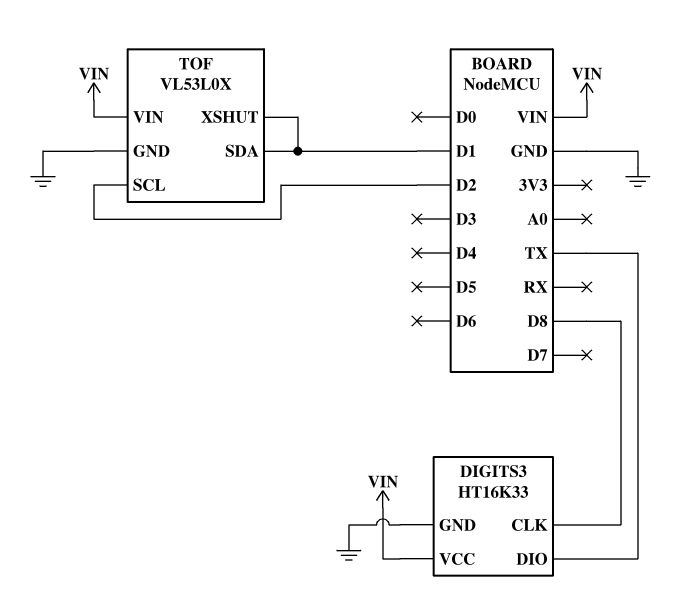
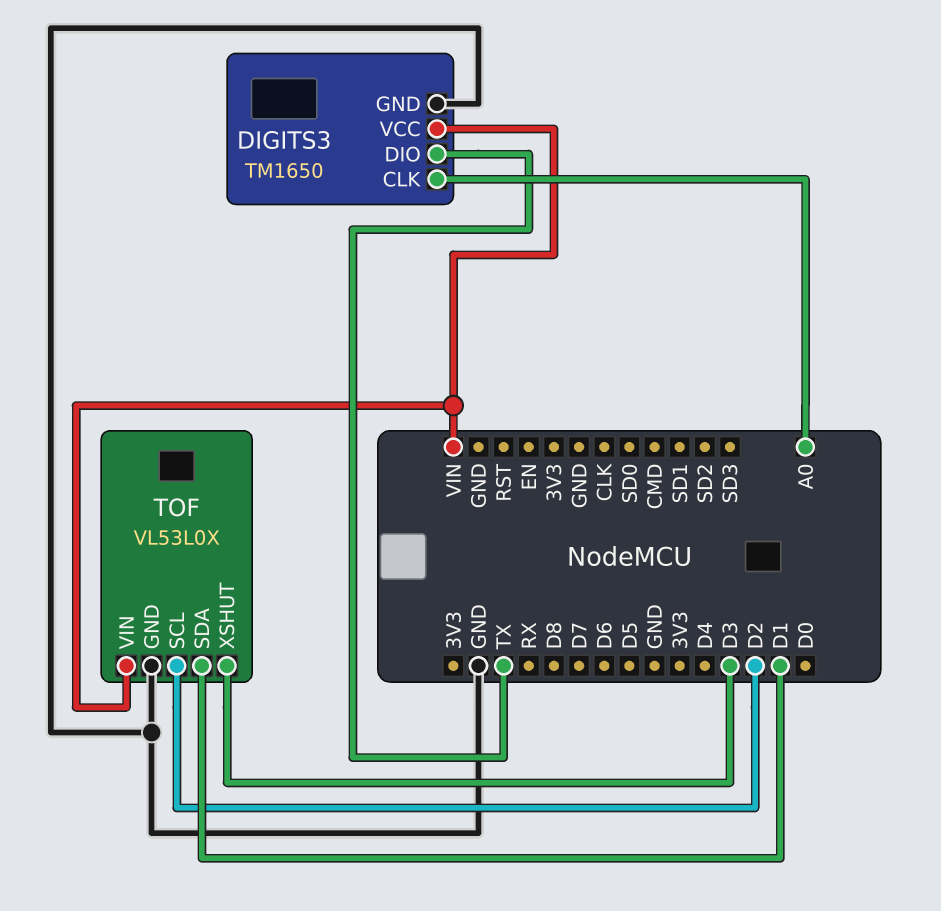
DIGITS3: HT16K33 -> TM1650
DIGITS3 pin CLK: D8 -> A0
TOF pin XSHUT: D1 -> D3

